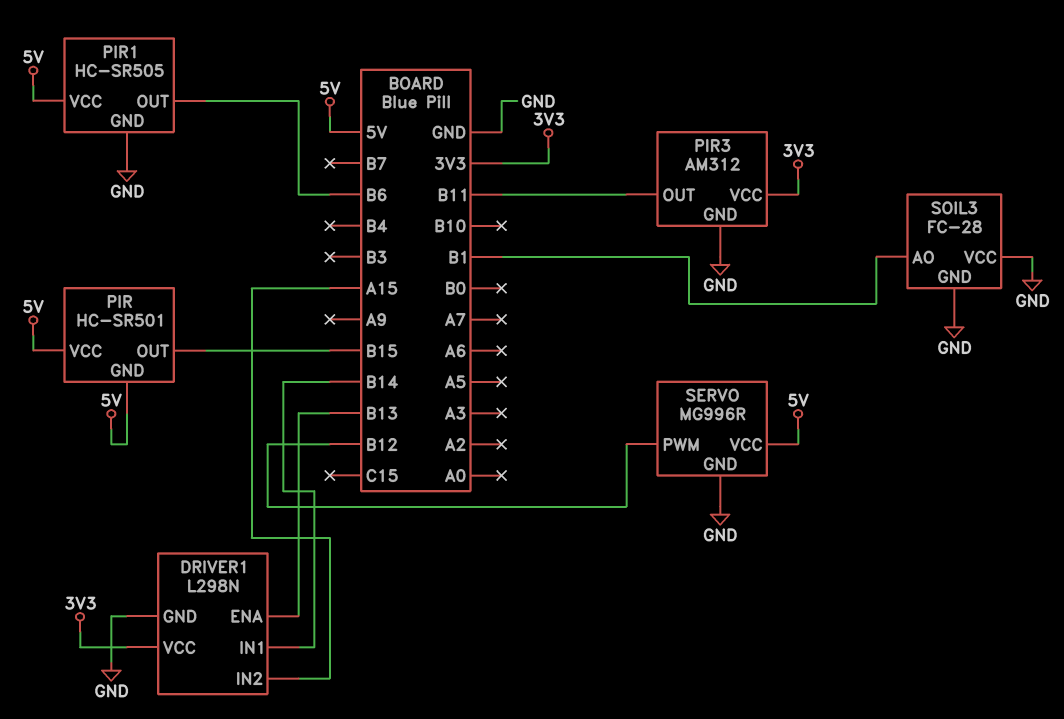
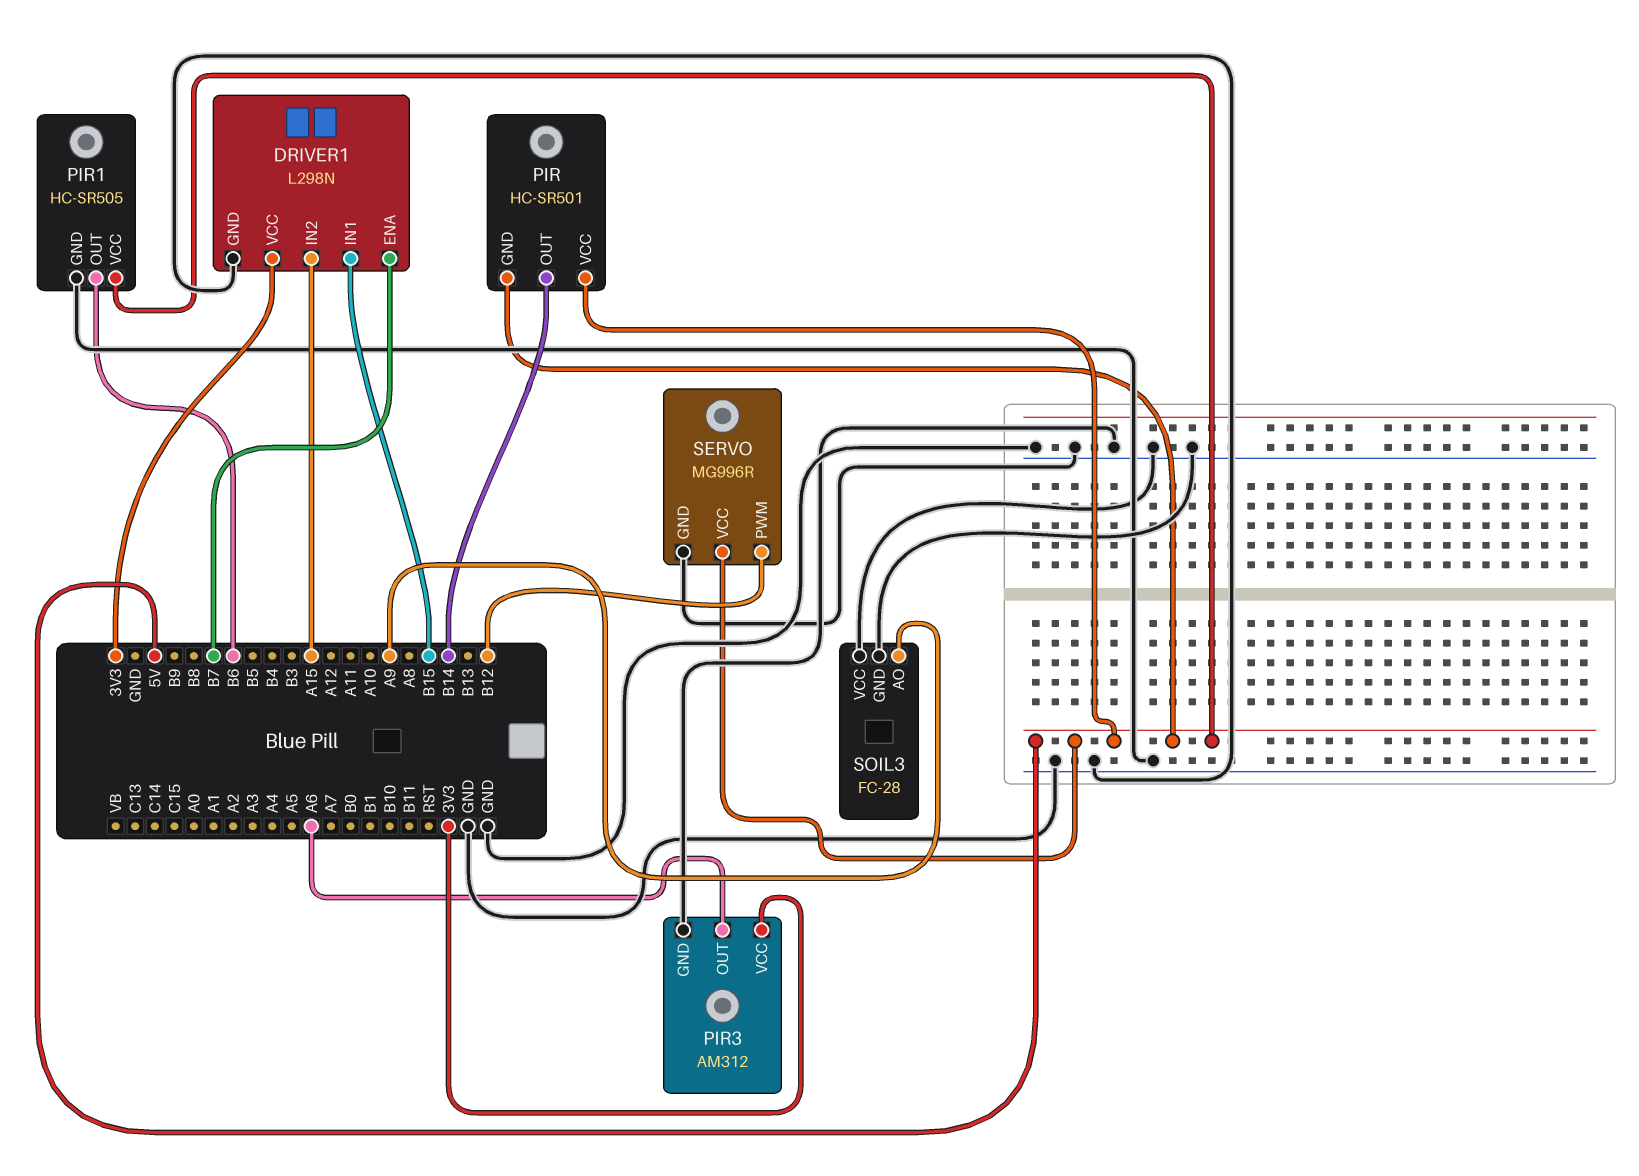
DRIVER1 pin ENA: B13 -> B7
DRIVER1 pin IN1: B14 -> B15
PIR pin OUT: B15 -> B14
PIR3 pin OUT: B11 -> A6
SOIL3 pin AO: B1 -> A9

